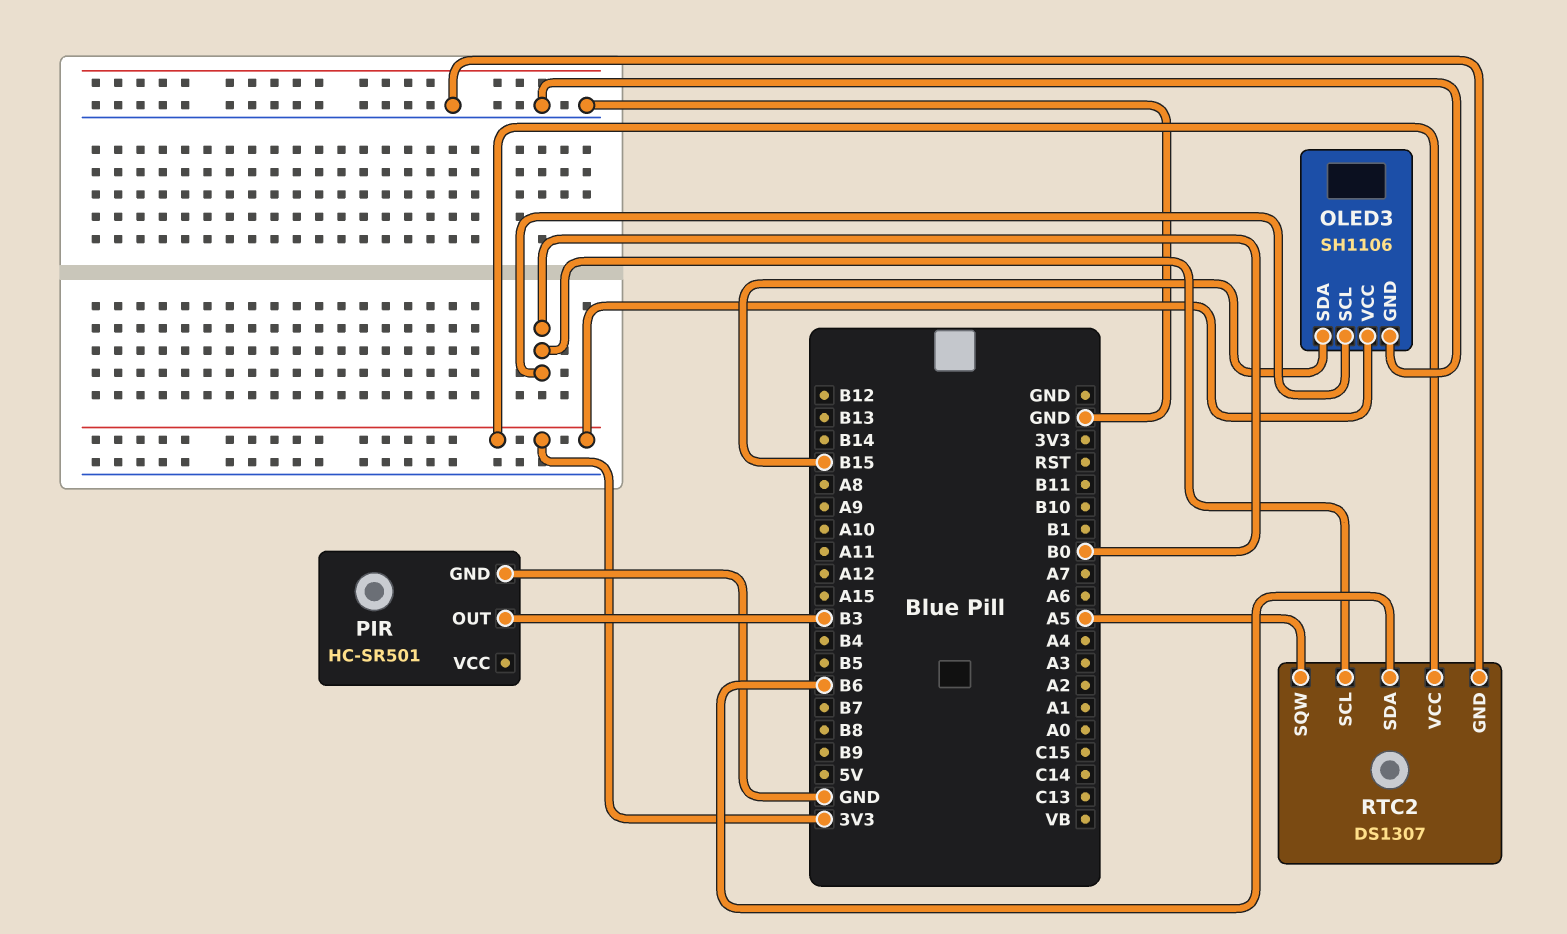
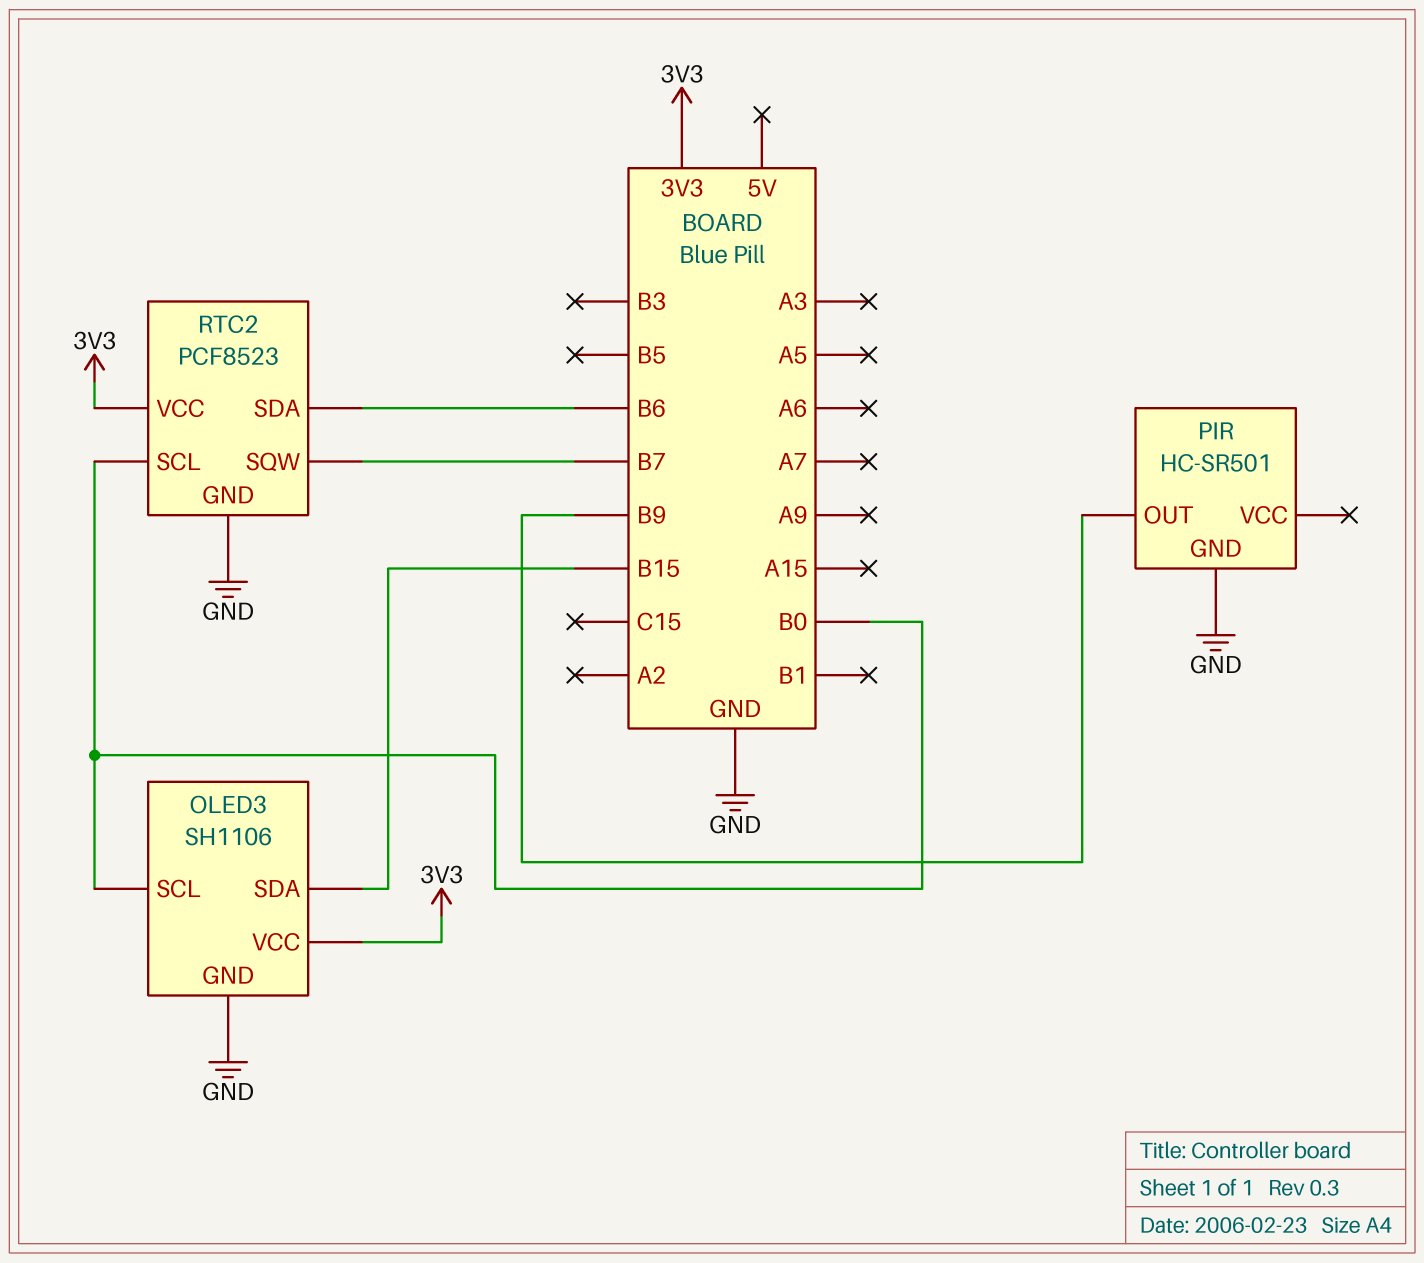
PIR pin OUT: B3 -> B9
RTC2: DS1307 -> PCF8523
RTC2 pin SQW: A5 -> B7

